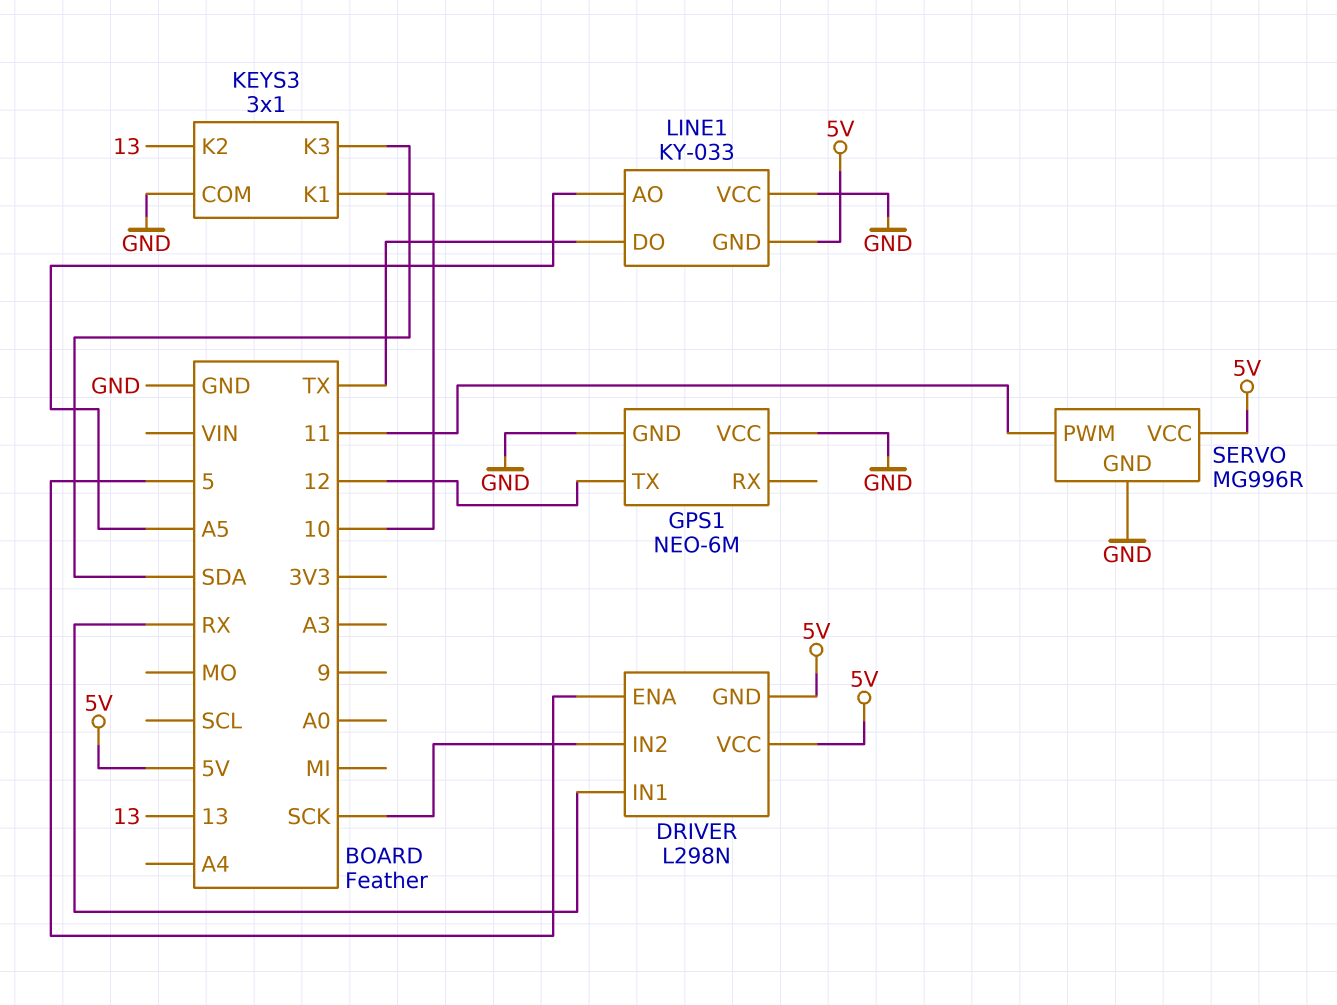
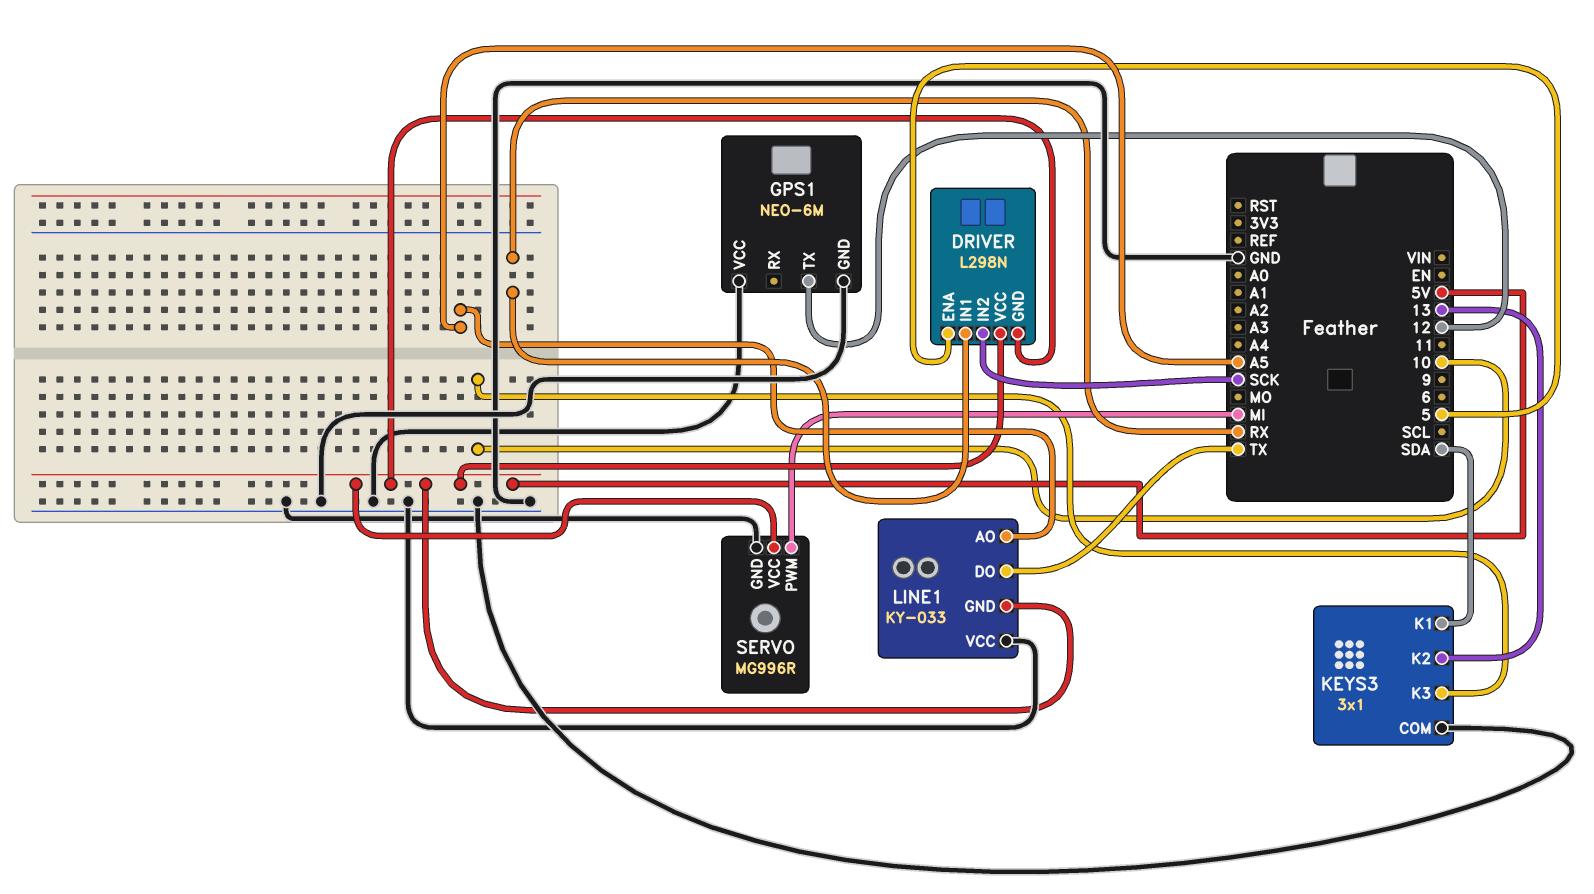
KEYS3 pin K1: 10 -> SDA
KEYS3 pin K3: SDA -> 10
SERVO pin PWM: 11 -> MI

